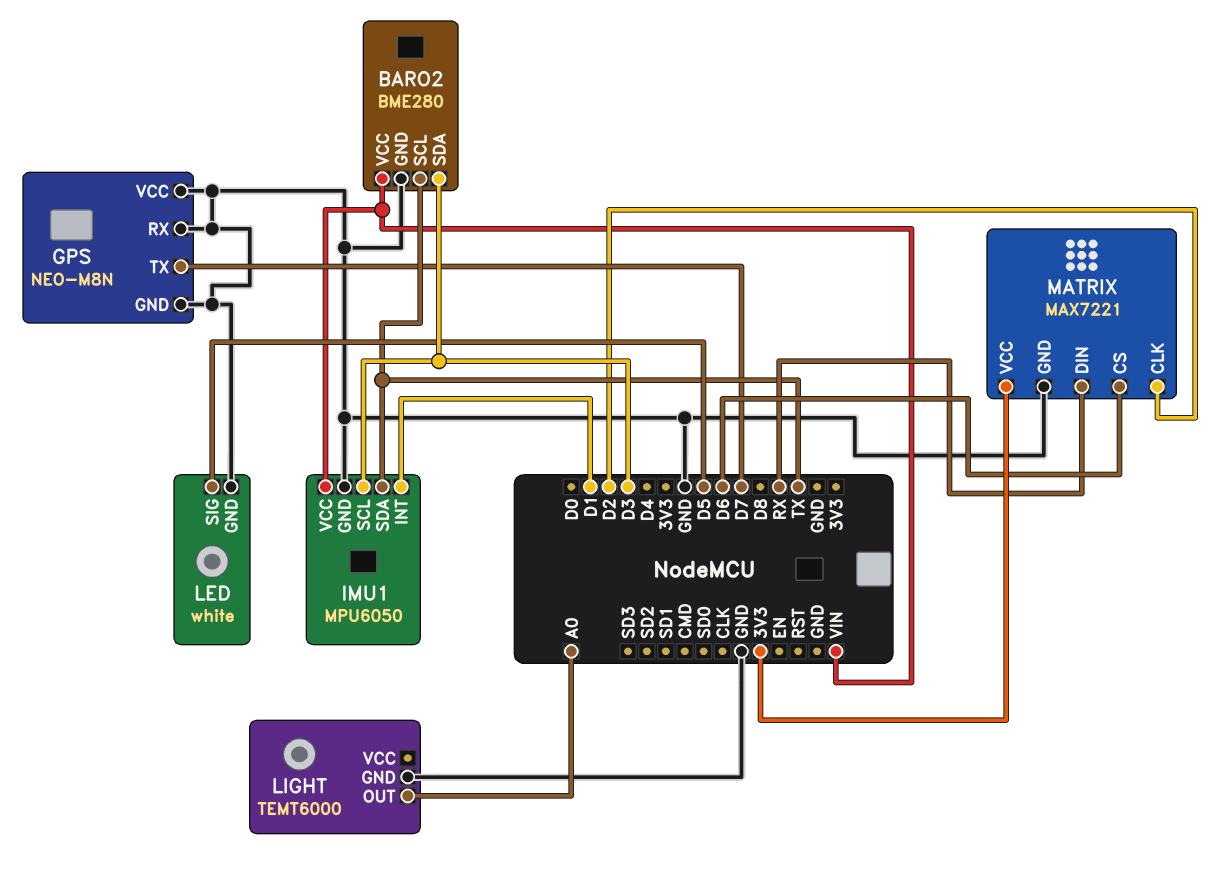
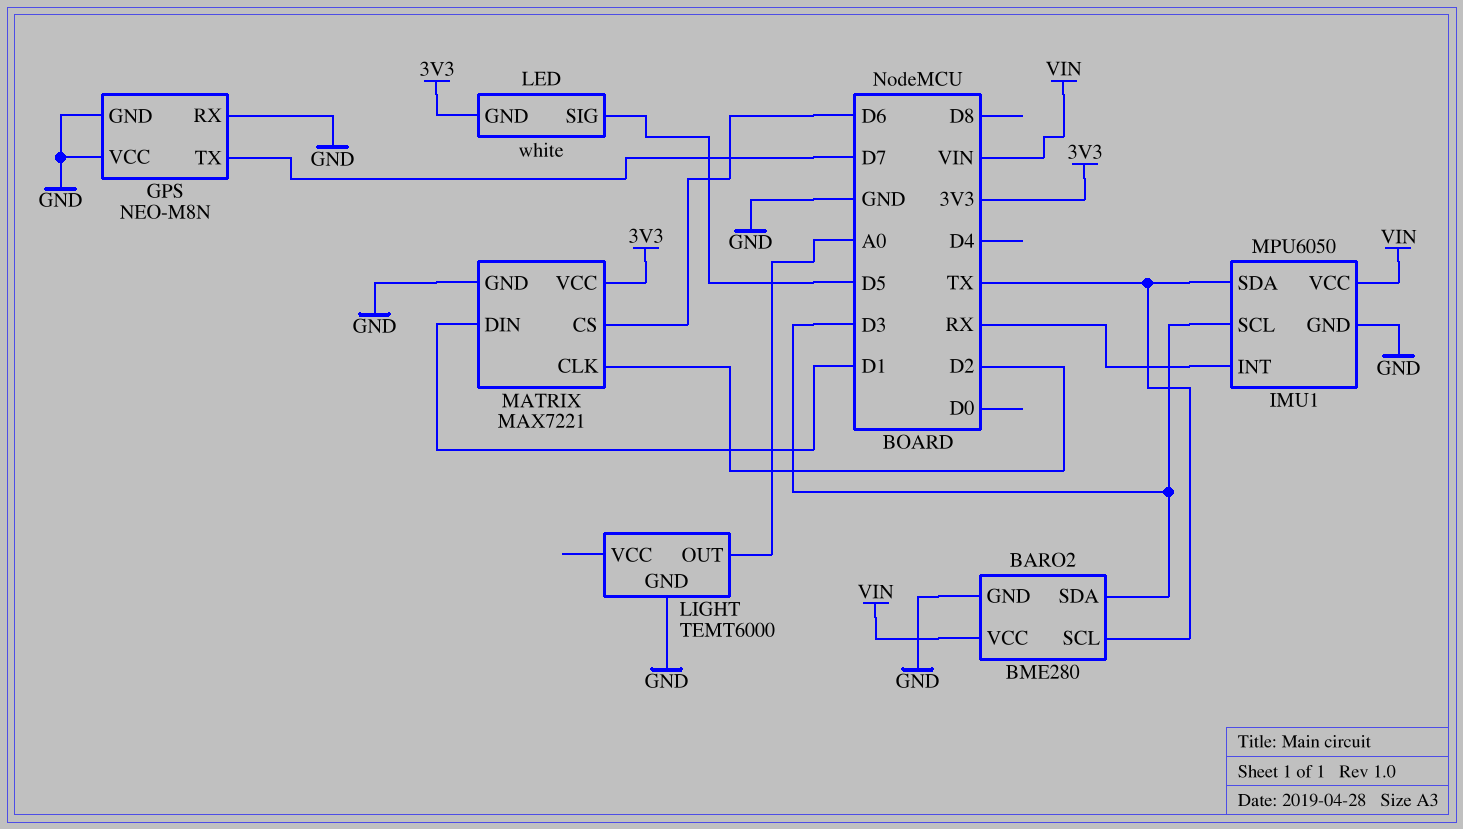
IMU1 pin INT: D1 -> RX
LED pin GND: GND -> 3V3
MATRIX pin DIN: RX -> D1

